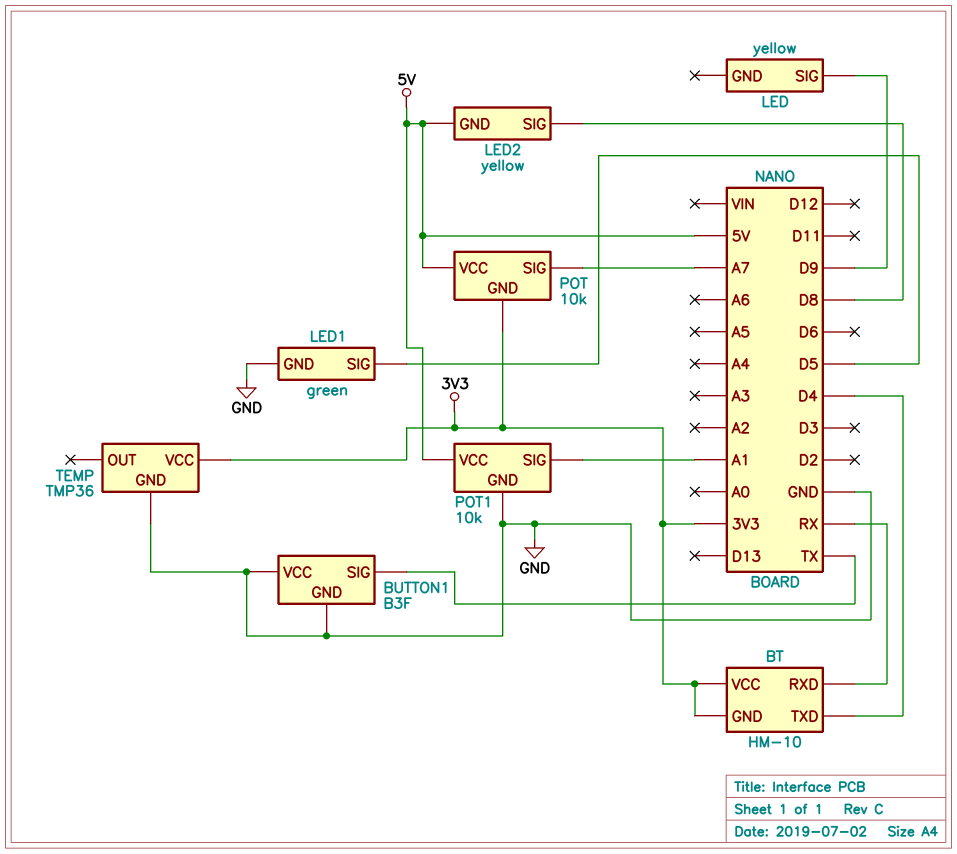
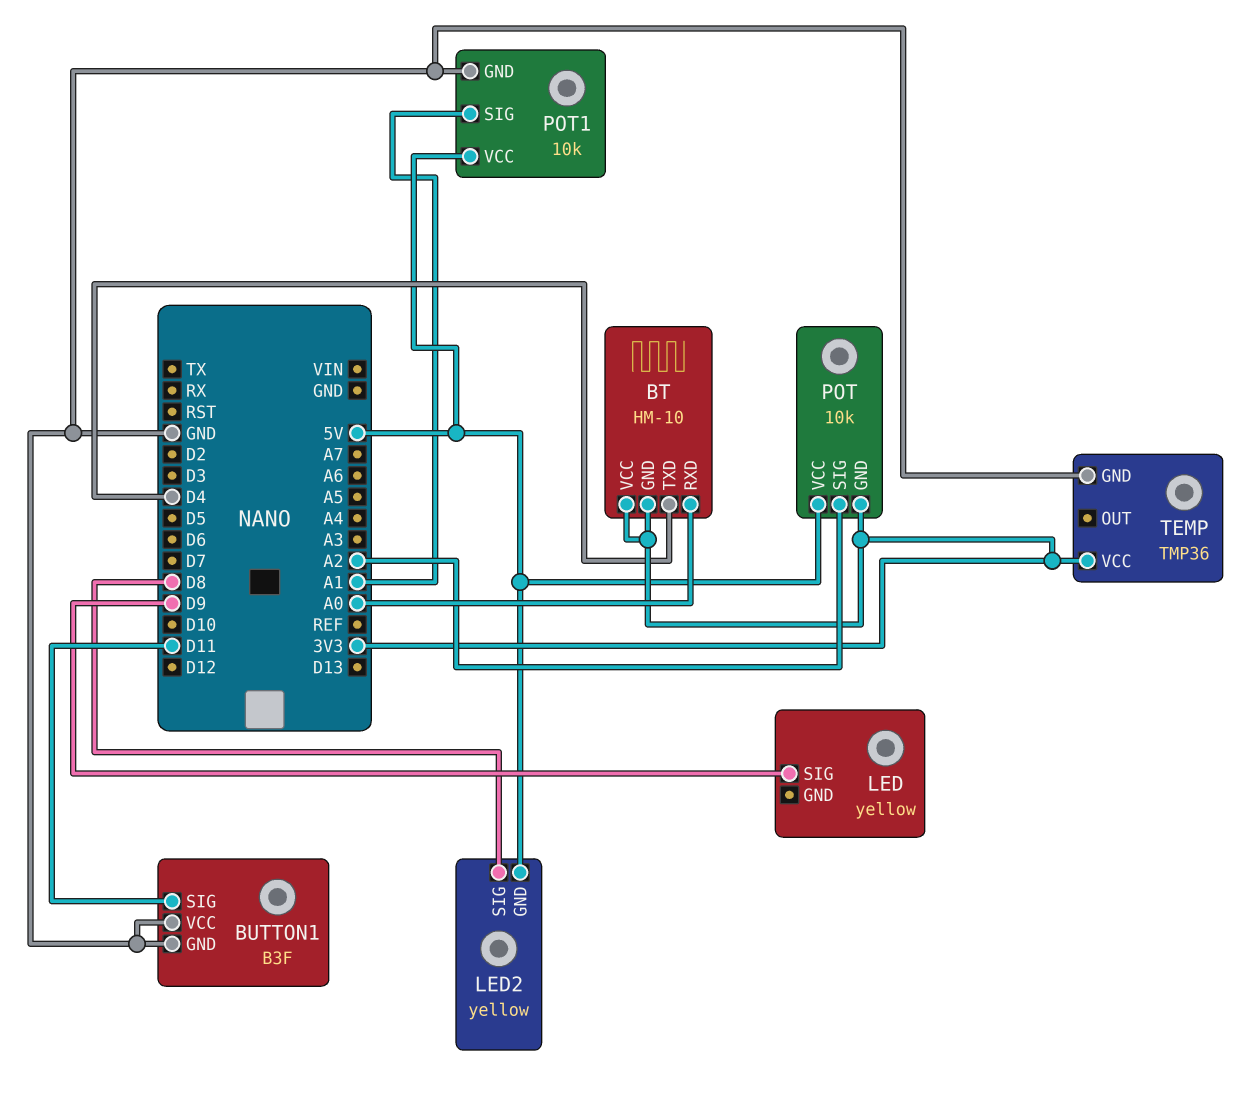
BT pin RXD: RX -> A0
BUTTON1 pin SIG: TX -> D11
LED1: green -> none
LED1 pin GND: GND -> none
LED1 pin SIG: D5 -> none
POT pin SIG: A7 -> A2

